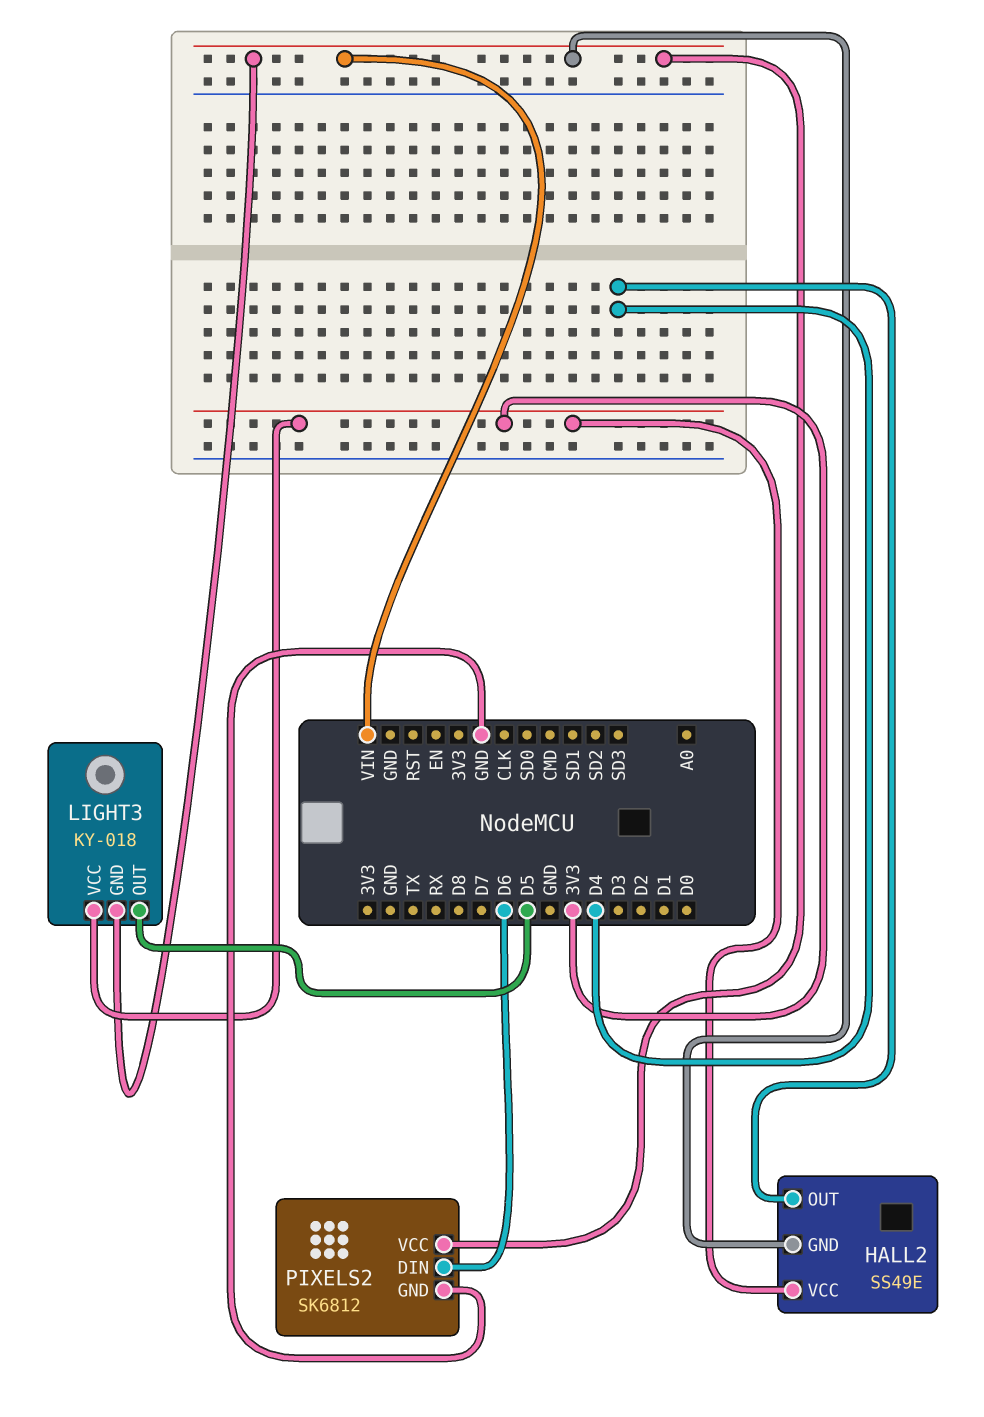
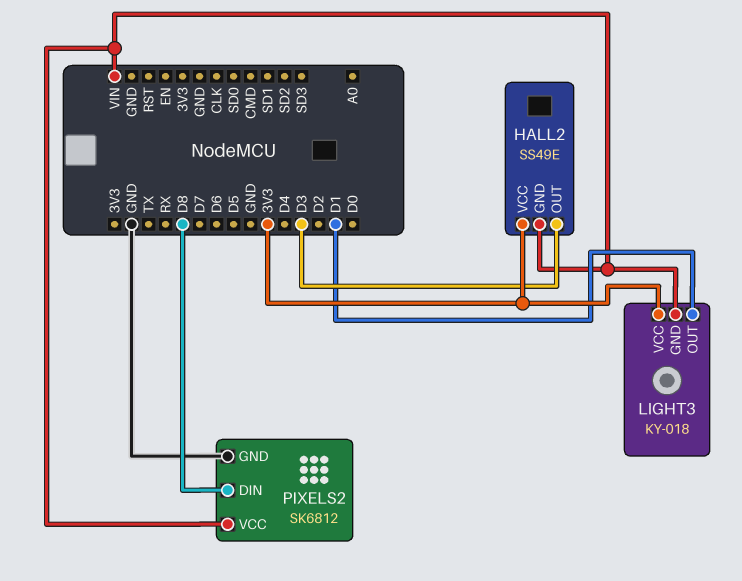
HALL2 pin OUT: D4 -> D3
LIGHT3 pin OUT: D5 -> D1
PIXELS2 pin DIN: D6 -> D8

